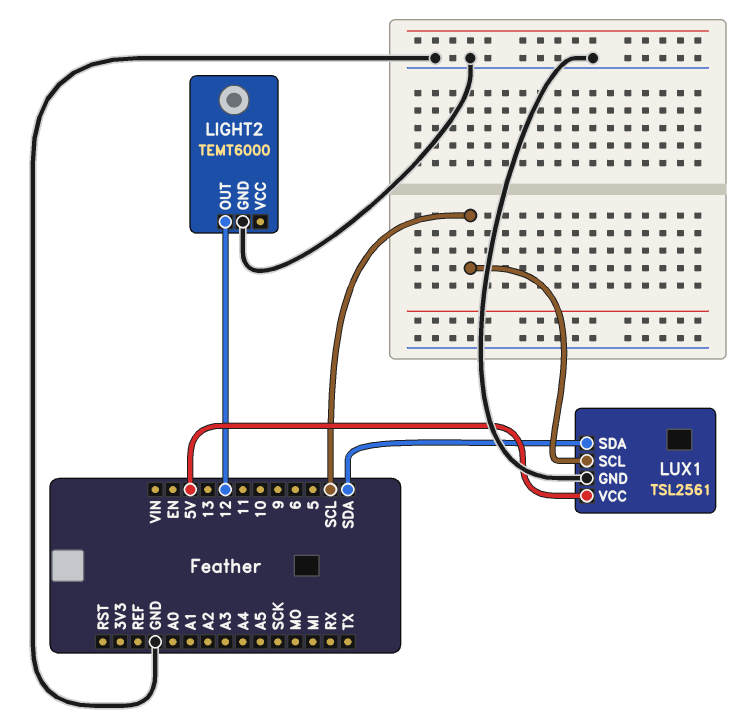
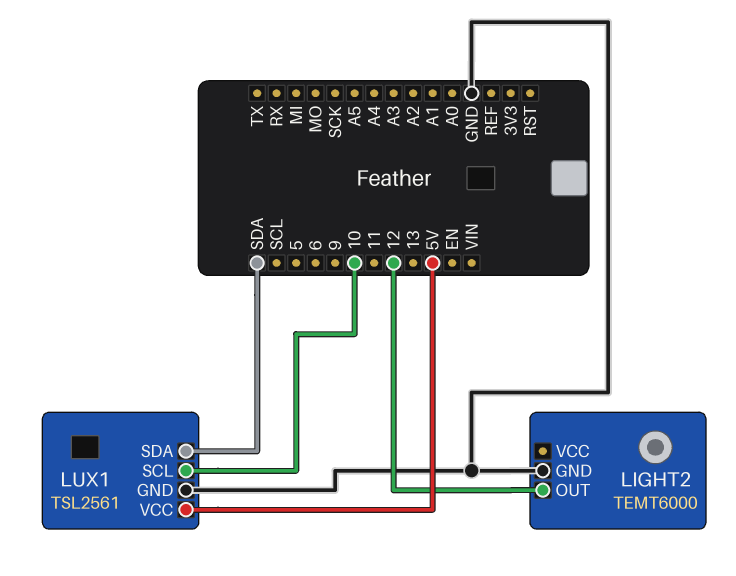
LUX1 pin SCL: SCL -> 10

